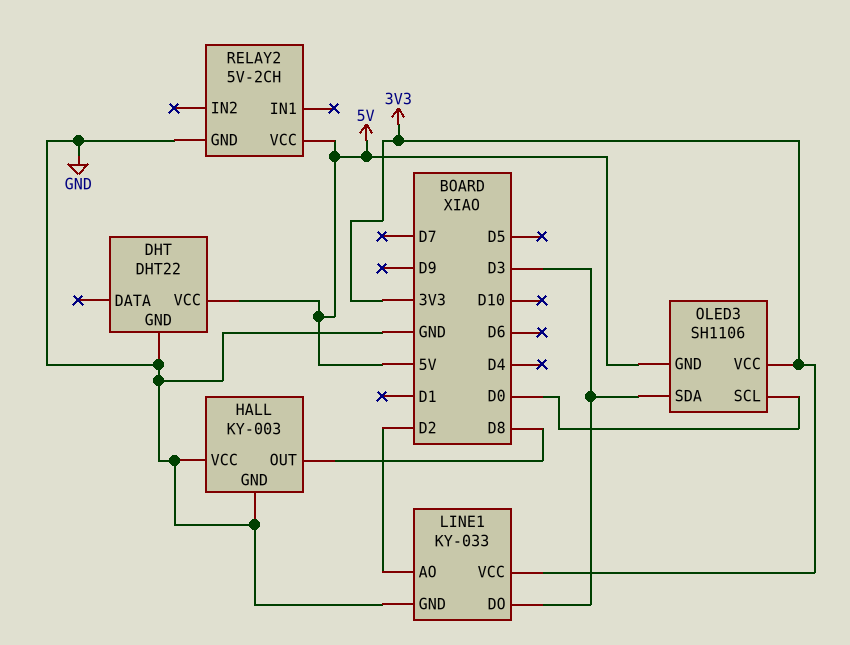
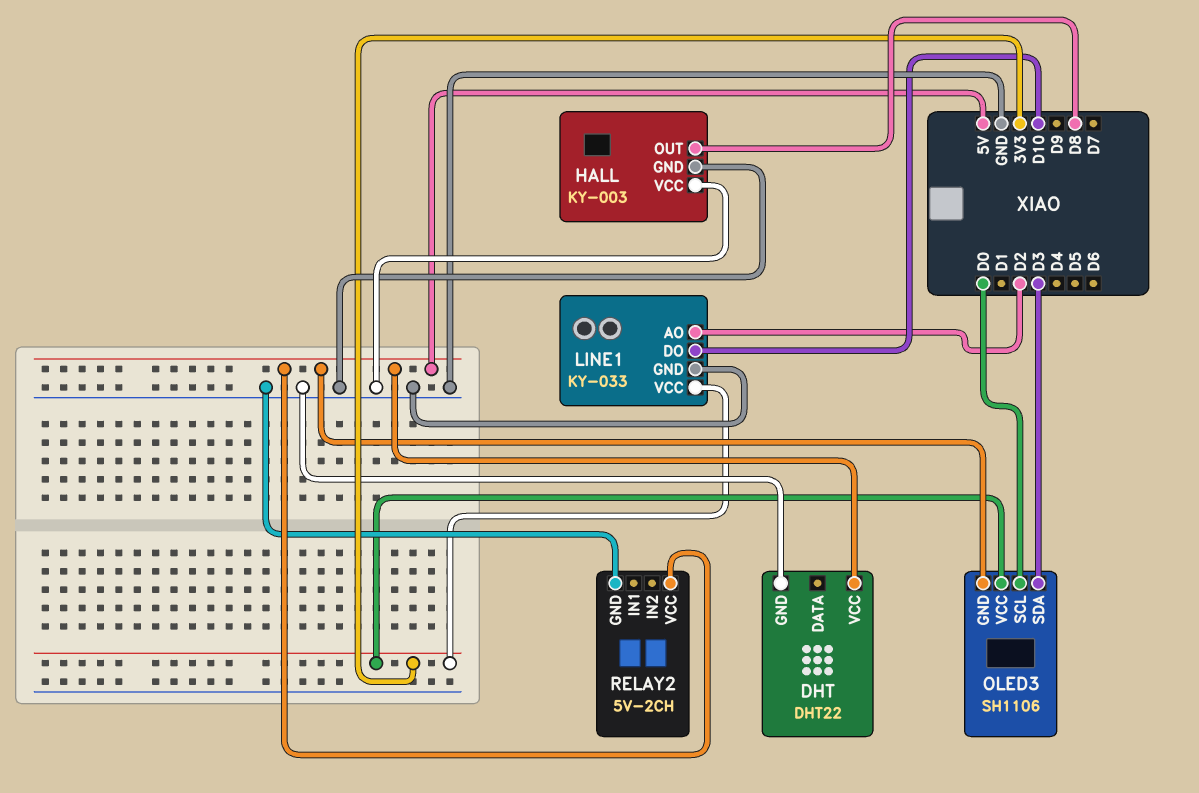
LINE1 pin DO: D3 -> D10

